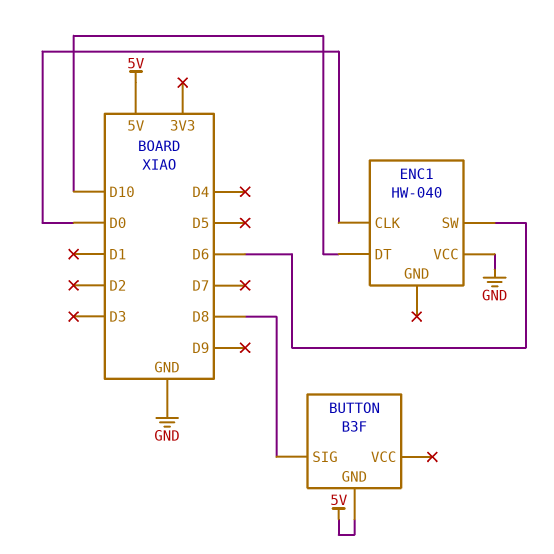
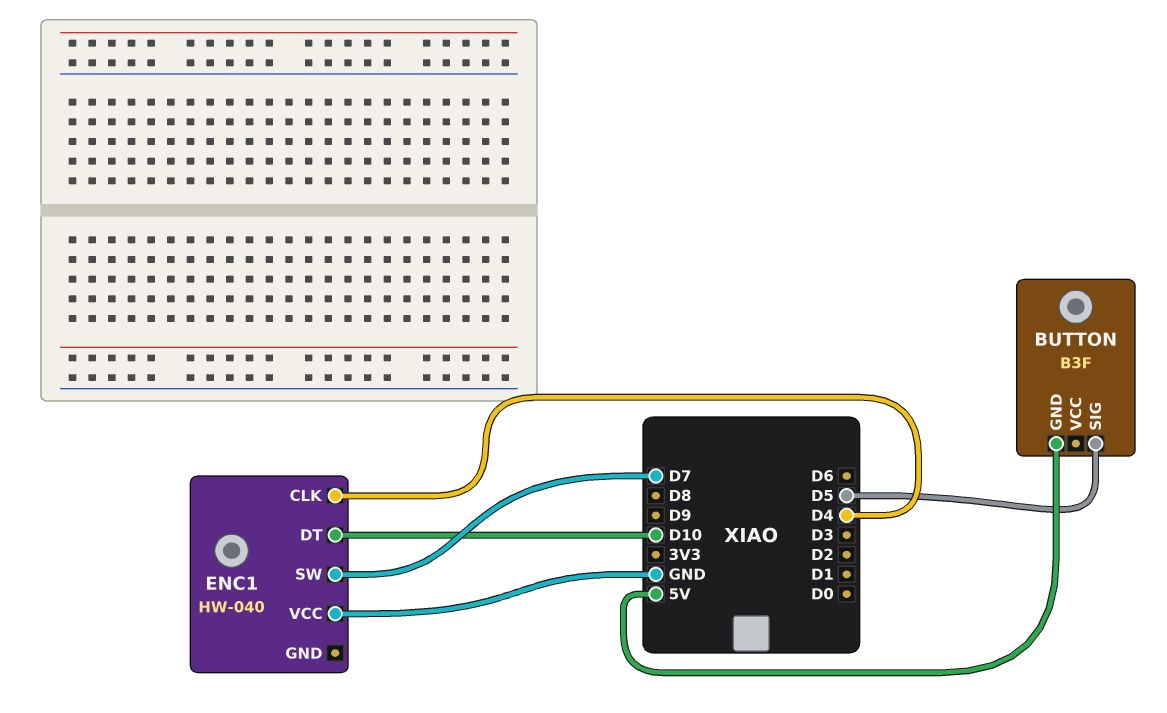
BUTTON pin SIG: D8 -> D5
ENC1 pin CLK: D0 -> D4
ENC1 pin SW: D6 -> D7

